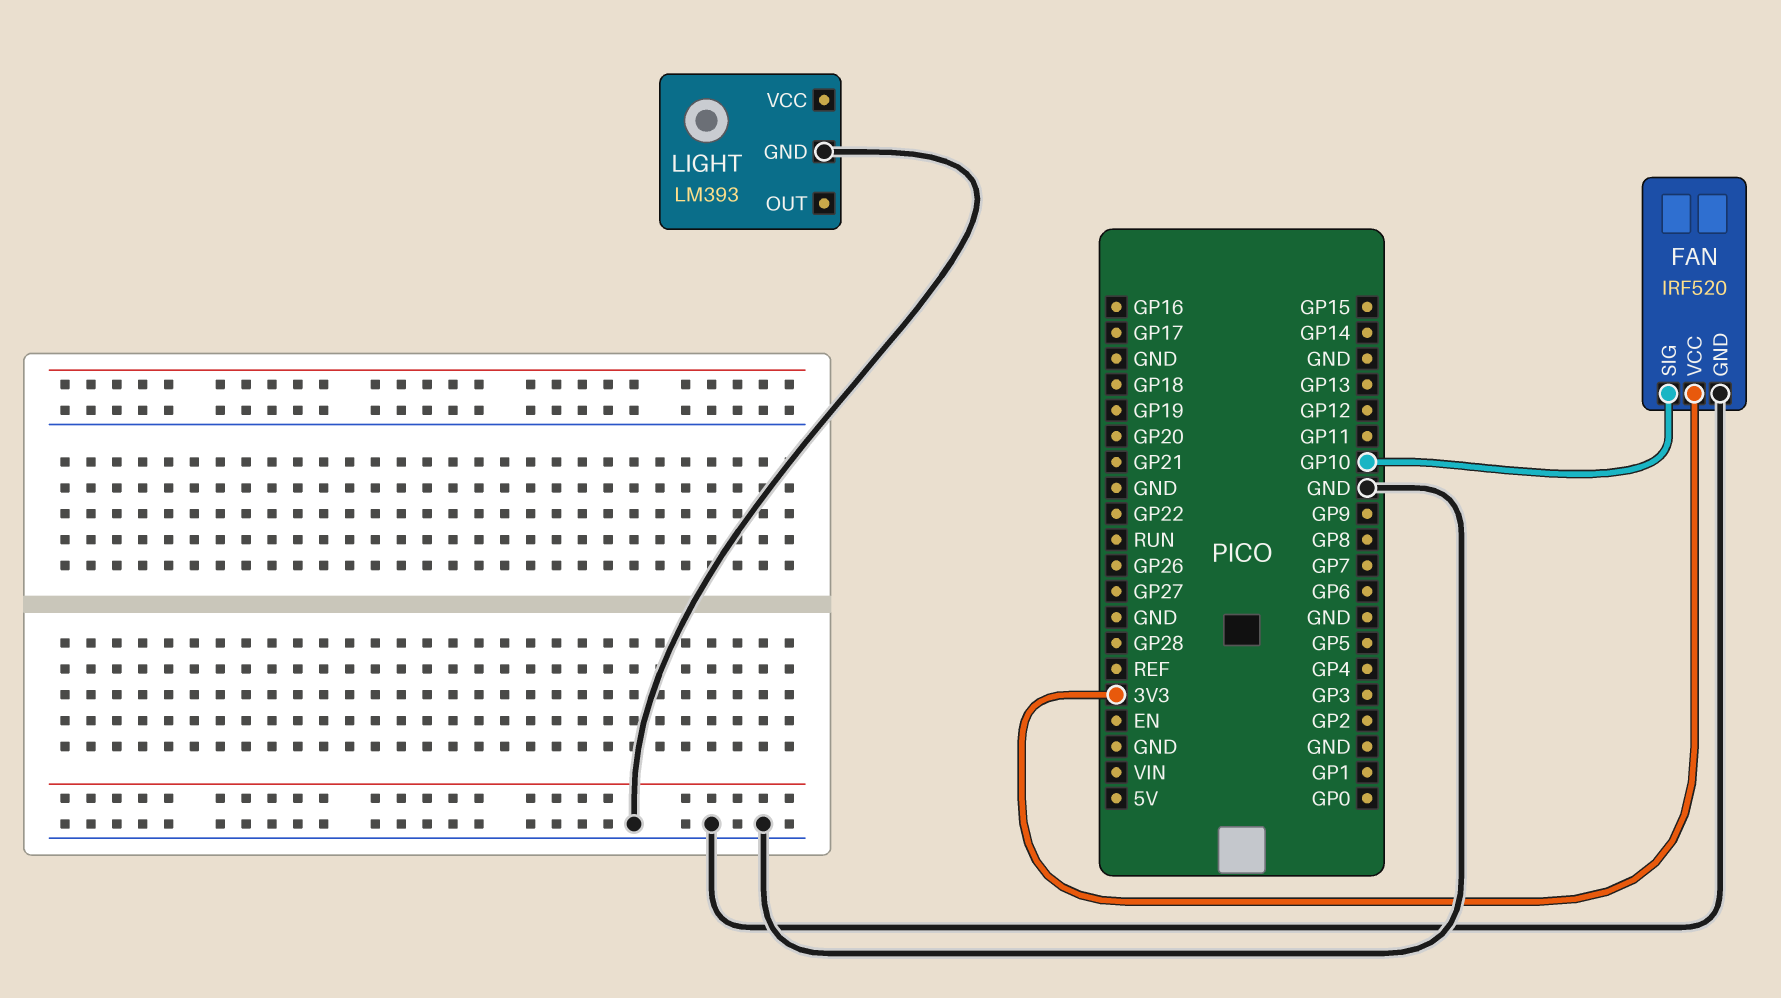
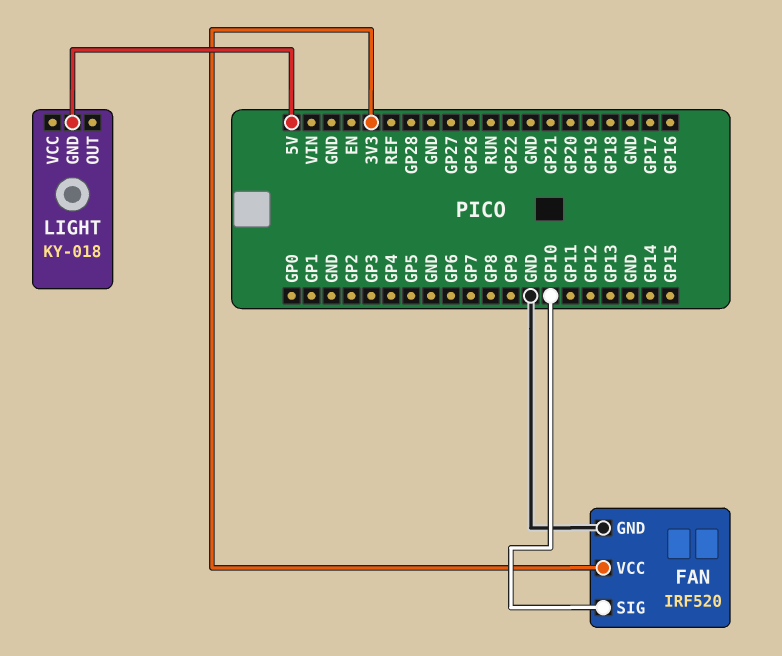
LIGHT: LM393 -> KY-018
LIGHT pin GND: GND -> 5V

